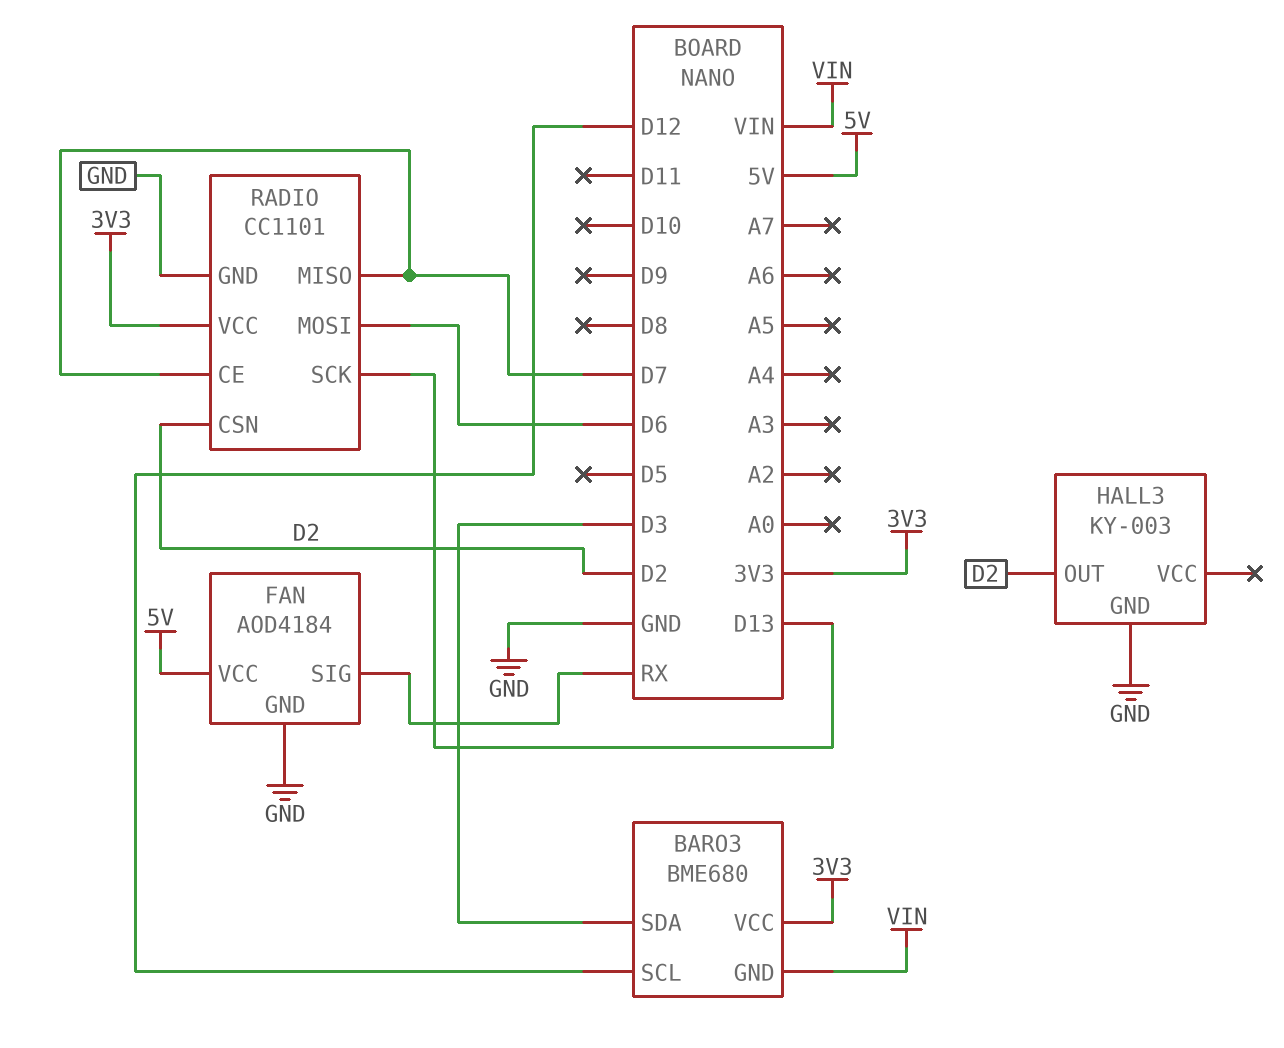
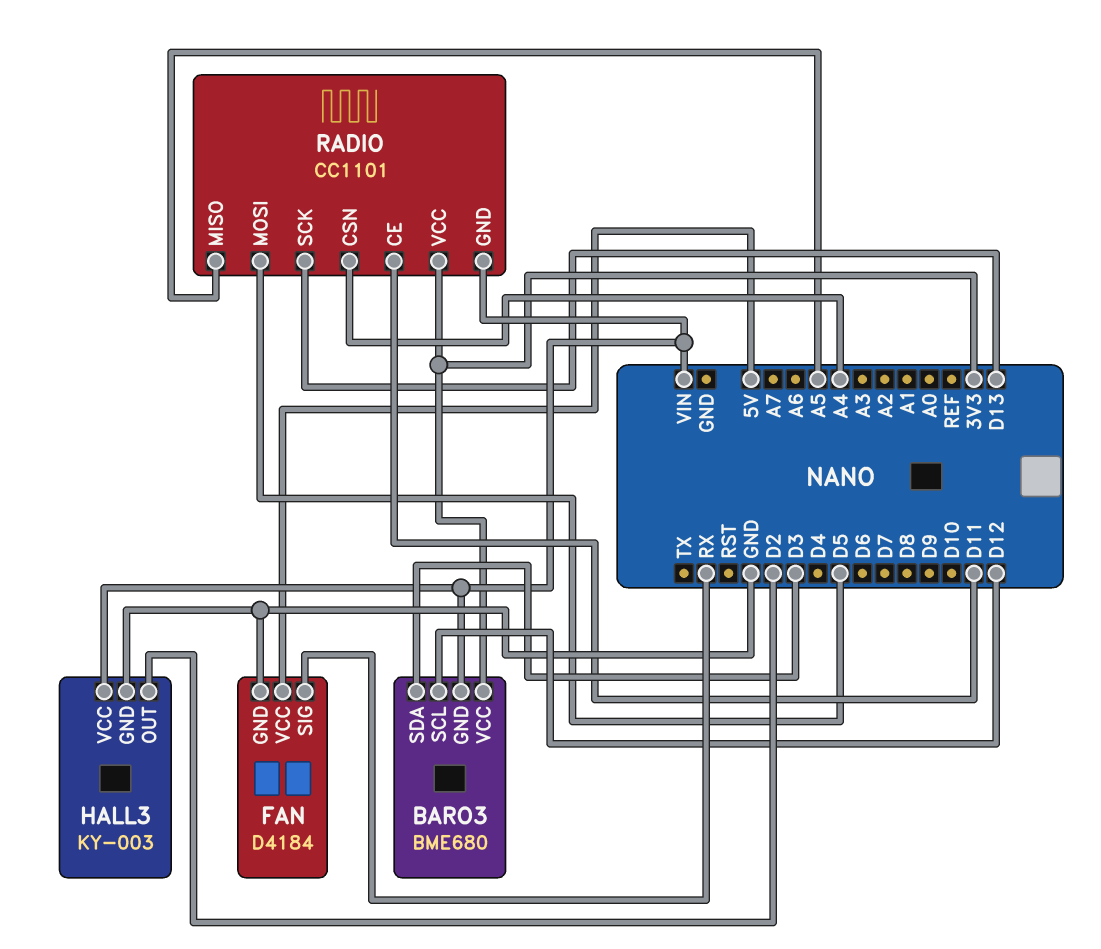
FAN: AOD4184 -> D4184
HALL3 pin VCC: none -> VIN
RADIO pin CE: D7 -> D11
RADIO pin CSN: D2 -> A4
RADIO pin GND: GND -> VIN
RADIO pin MISO: D7 -> A5
RADIO pin MOSI: D6 -> D5

